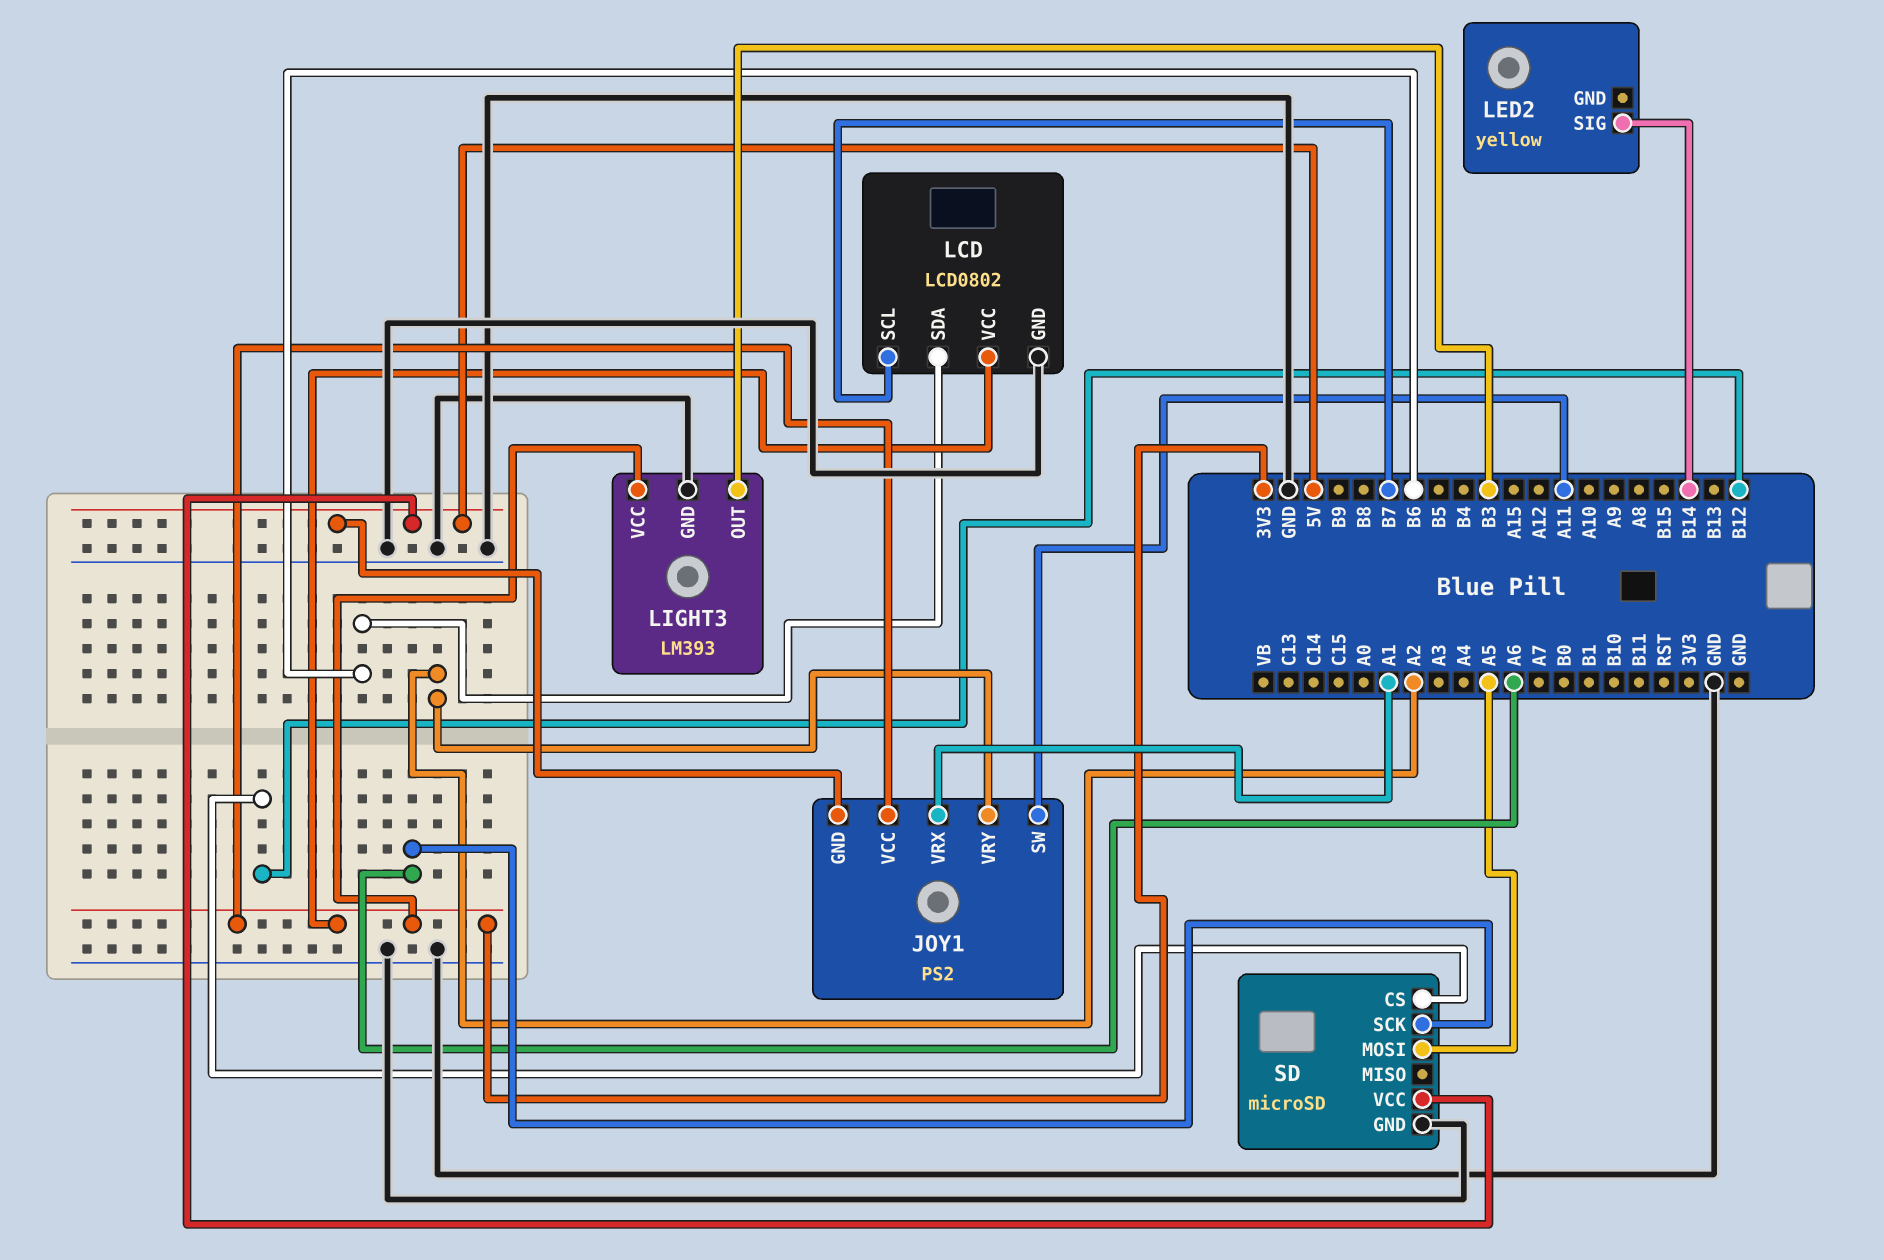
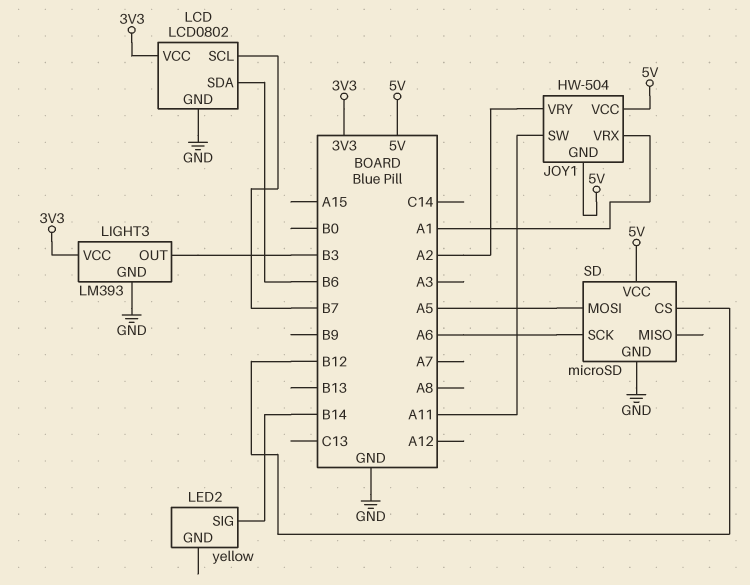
JOY1: PS2 -> HW-504
JOY1 pin VCC: 3V3 -> 5V

